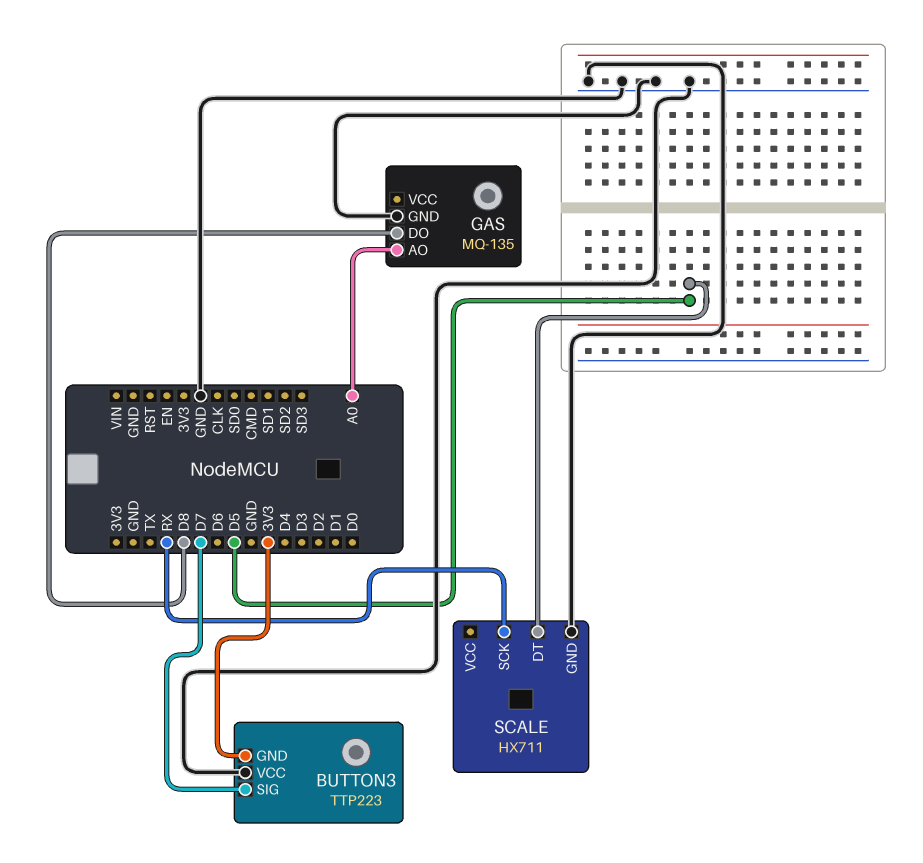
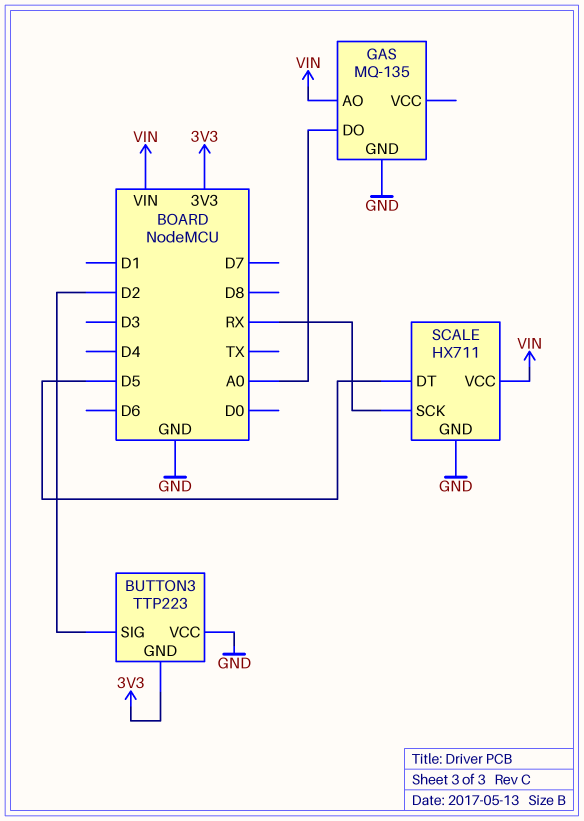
BUTTON3 pin SIG: D7 -> D2
GAS pin AO: A0 -> VIN
GAS pin DO: D8 -> A0
SCALE pin VCC: none -> VIN

